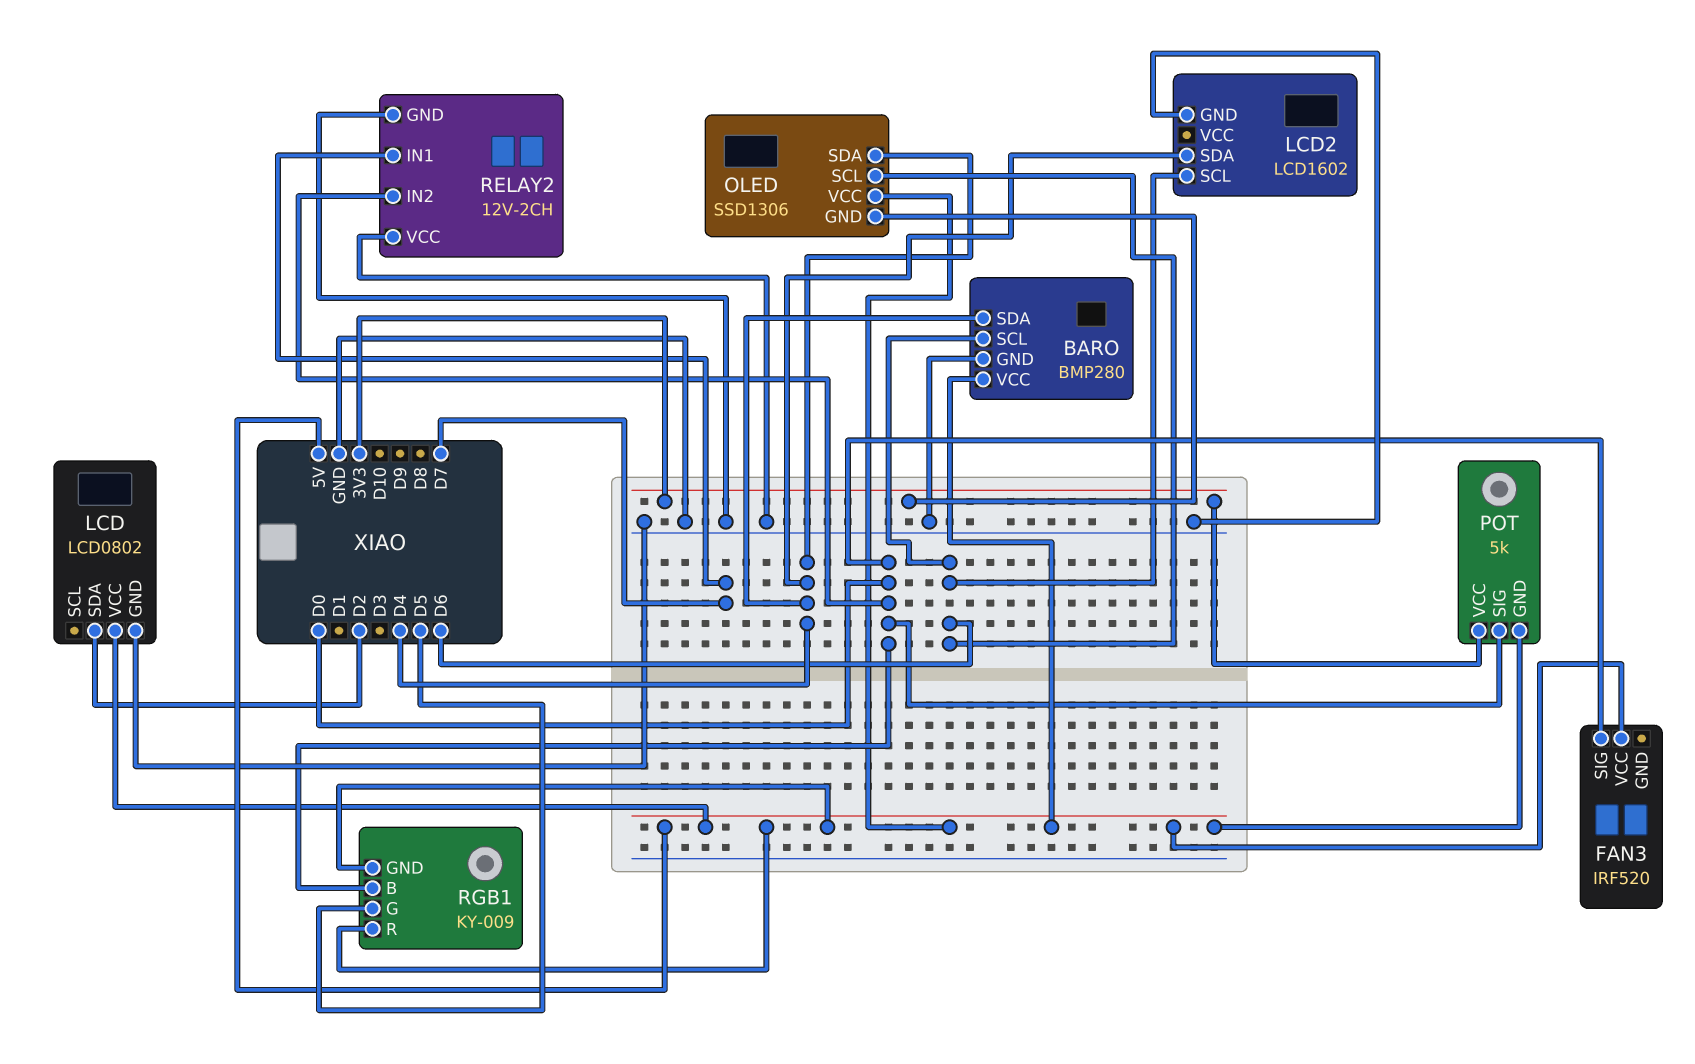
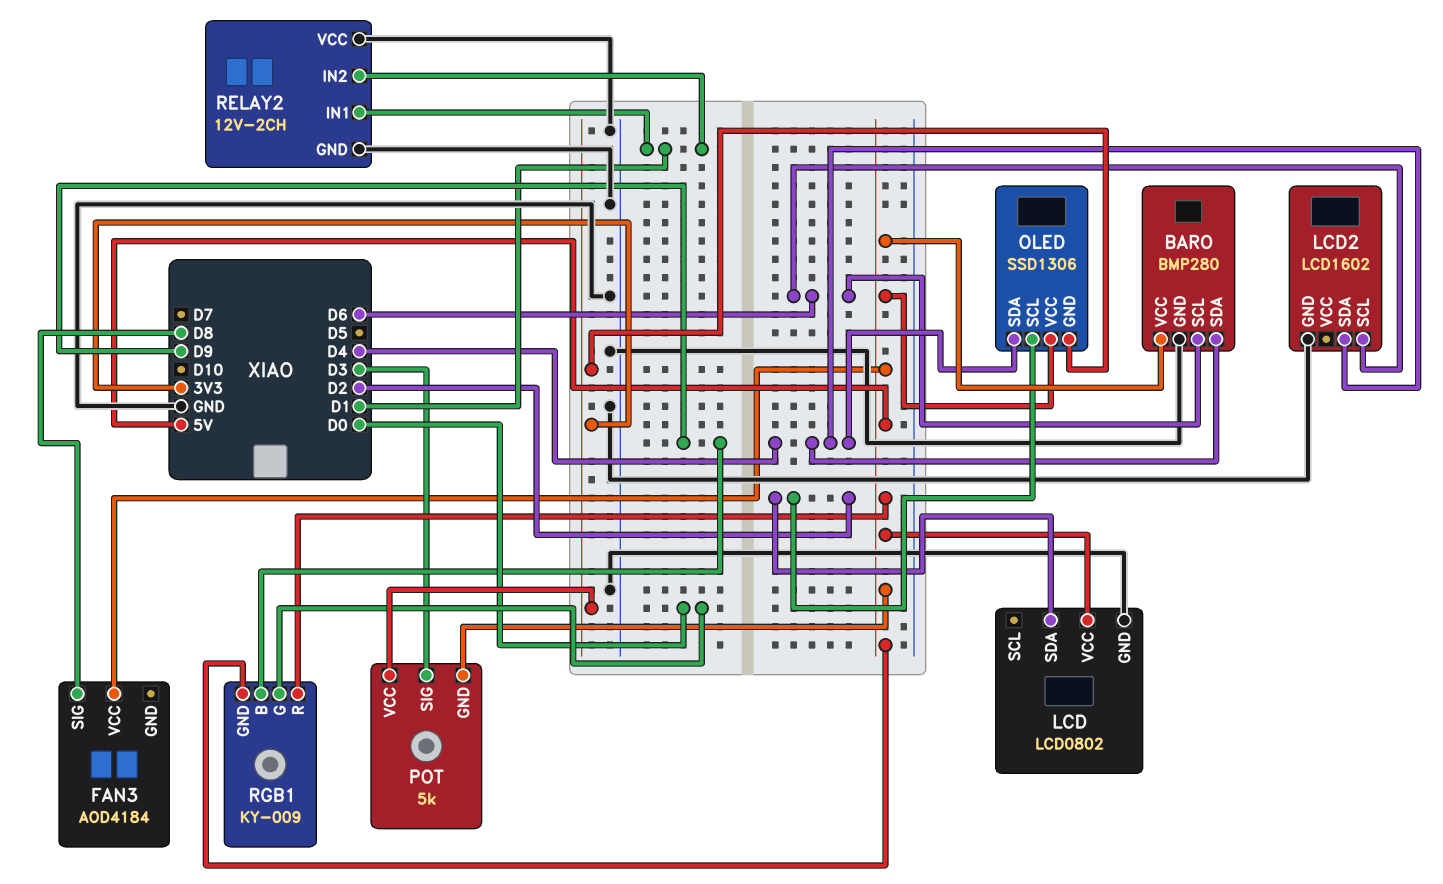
FAN3: IRF520 -> AOD4184
FAN3 pin SIG: D0 -> D8
OLED pin SCL: D6 -> D2
POT pin SIG: D0 -> D3
RELAY2 pin IN1: D7 -> D1
RELAY2 pin IN2: D0 -> D1
RGB1 pin B: D0 -> D9
RGB1 pin G: D5 -> D0

